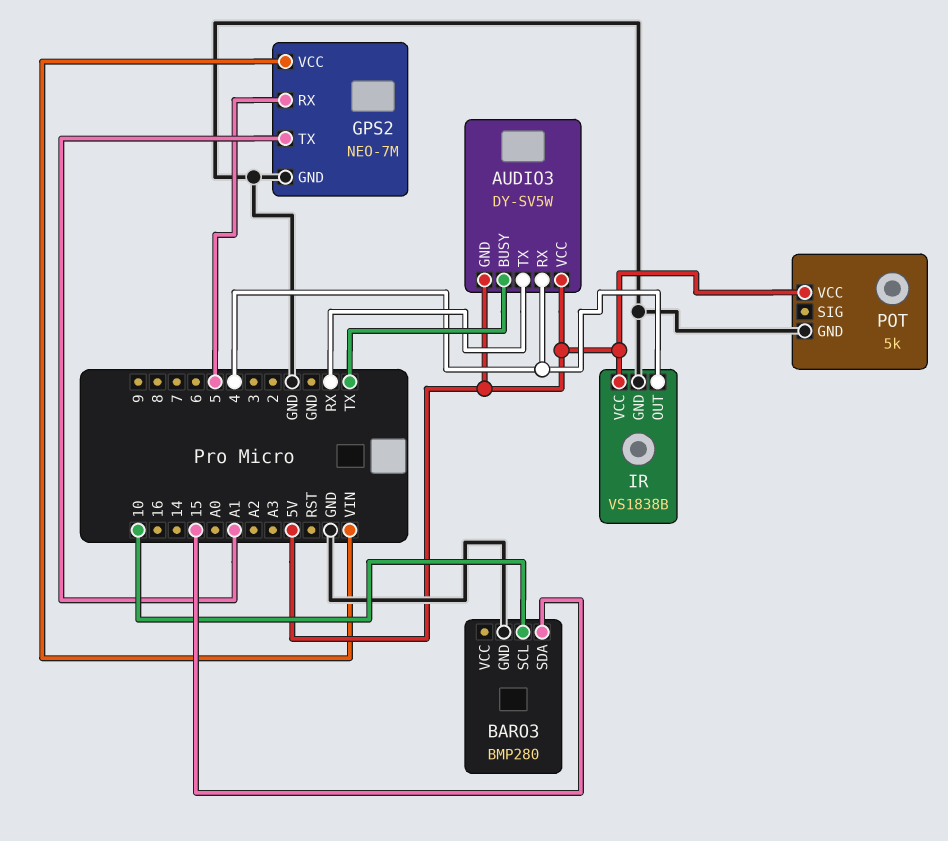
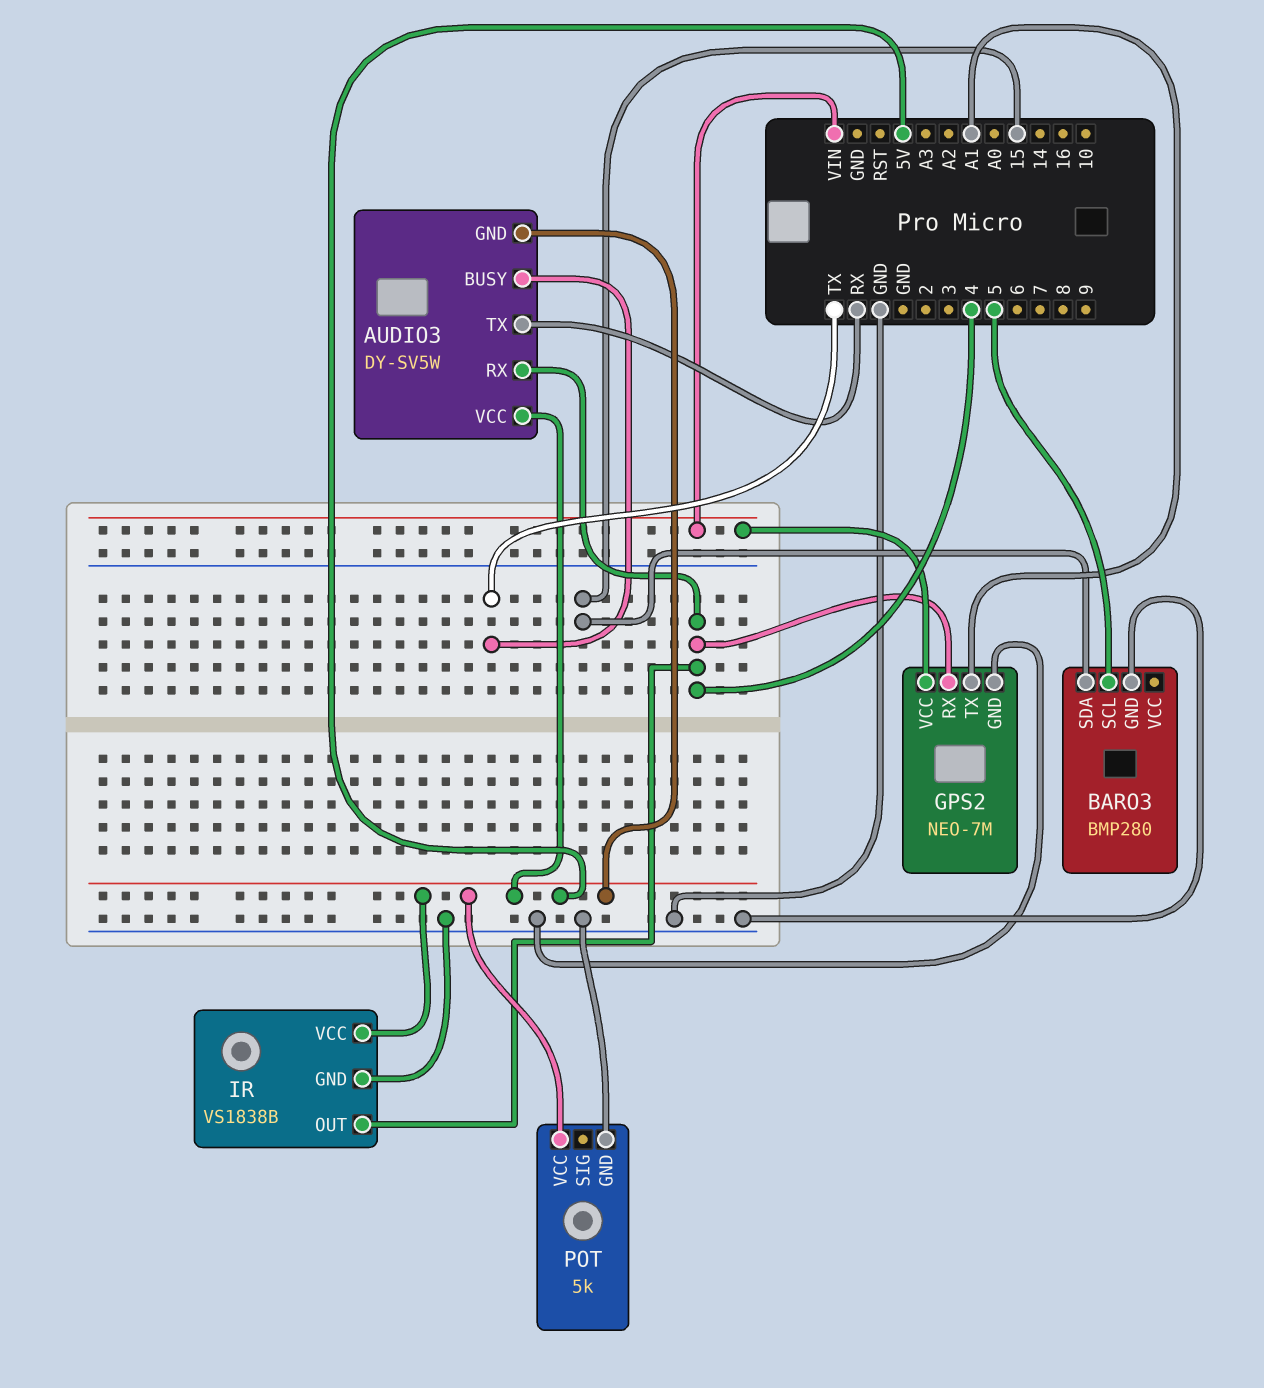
BARO3 pin SCL: 10 -> 5
GPS2 pin RX: 5 -> 4

